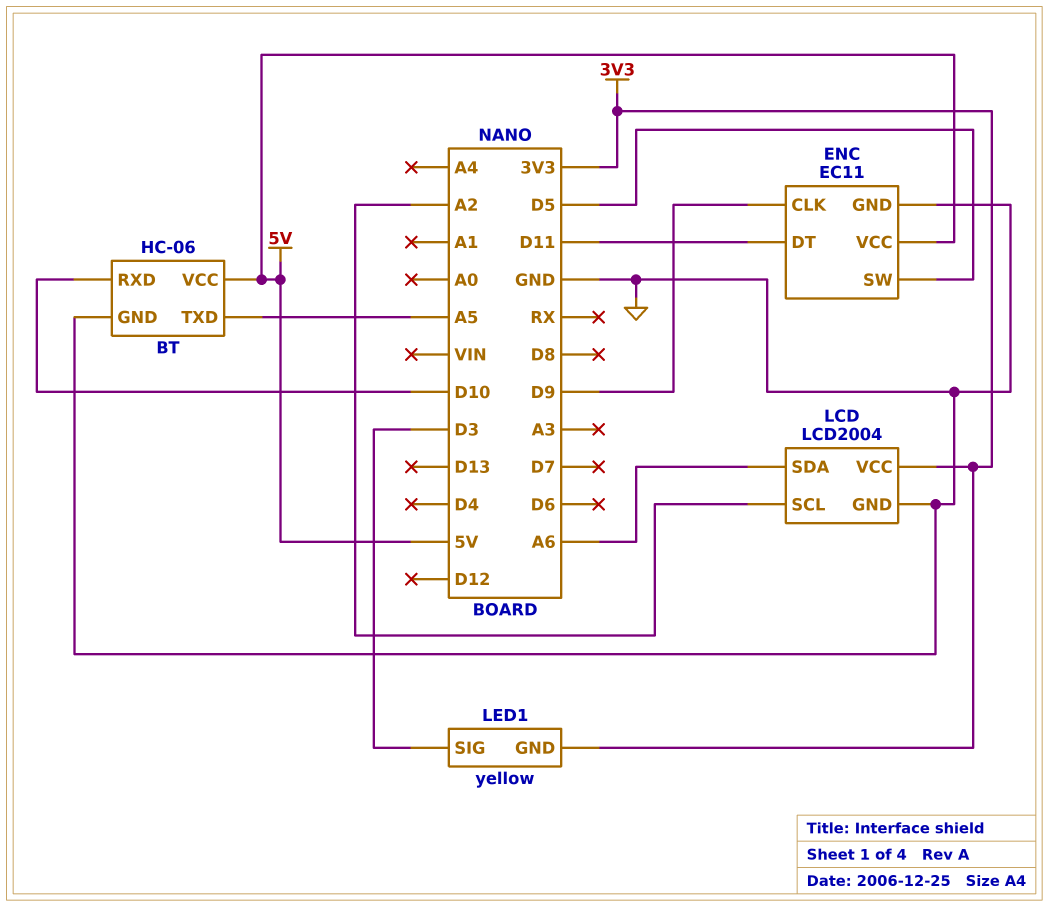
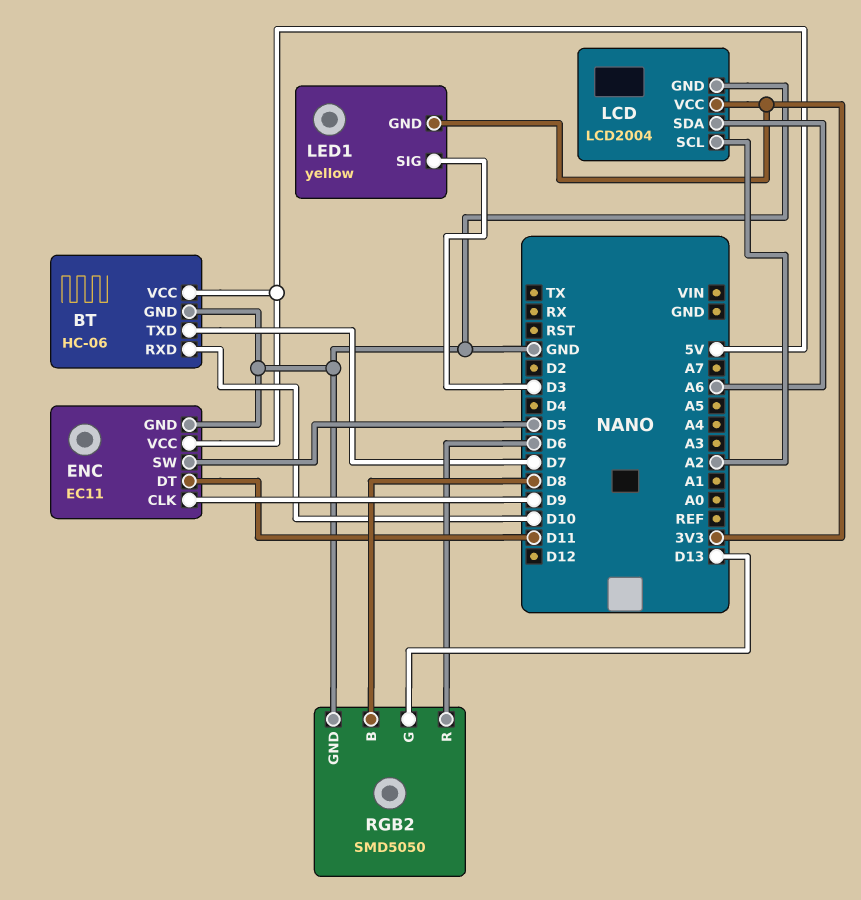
BT pin TXD: A5 -> D7
RGB2: none -> SMD5050
RGB2 pin B: none -> D8
RGB2 pin G: none -> D13
RGB2 pin GND: none -> GND
RGB2 pin R: none -> D6

